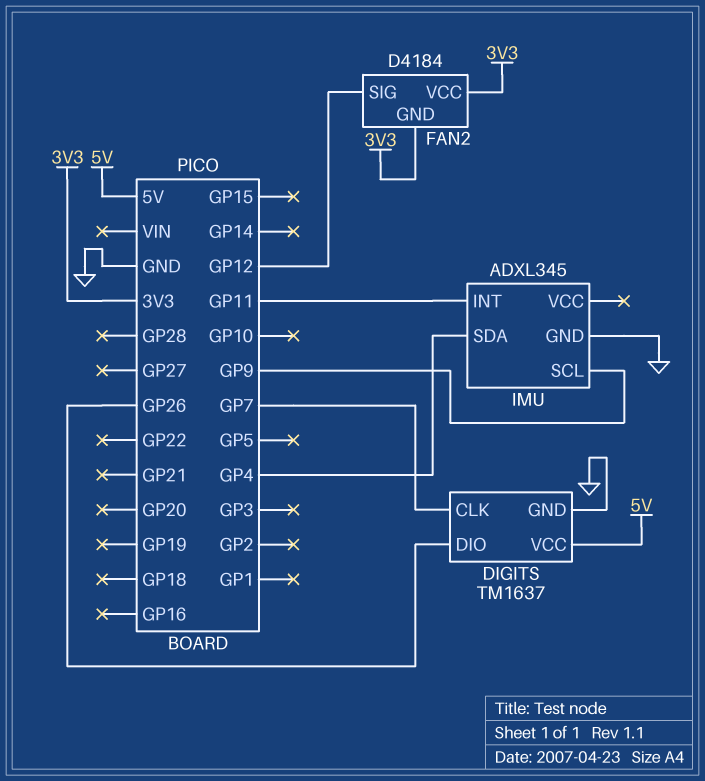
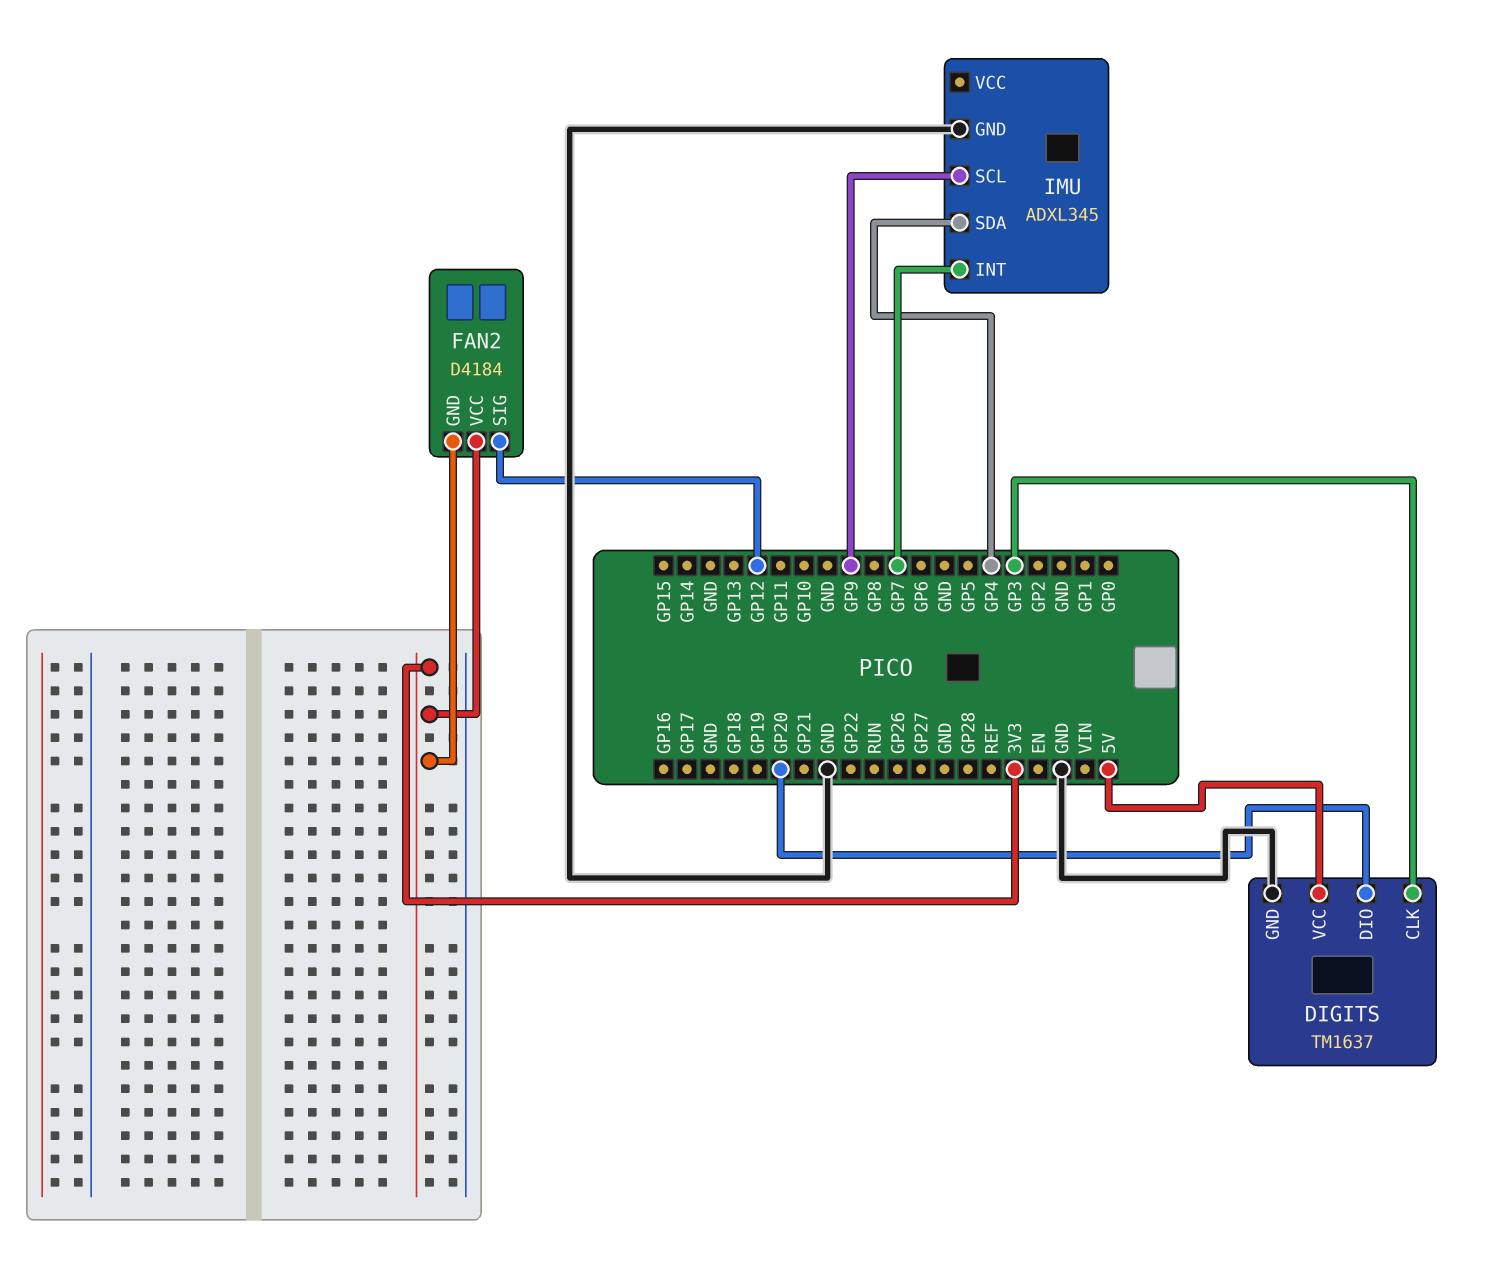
DIGITS pin CLK: GP7 -> GP3
DIGITS pin DIO: GP26 -> GP20
IMU pin INT: GP11 -> GP7

